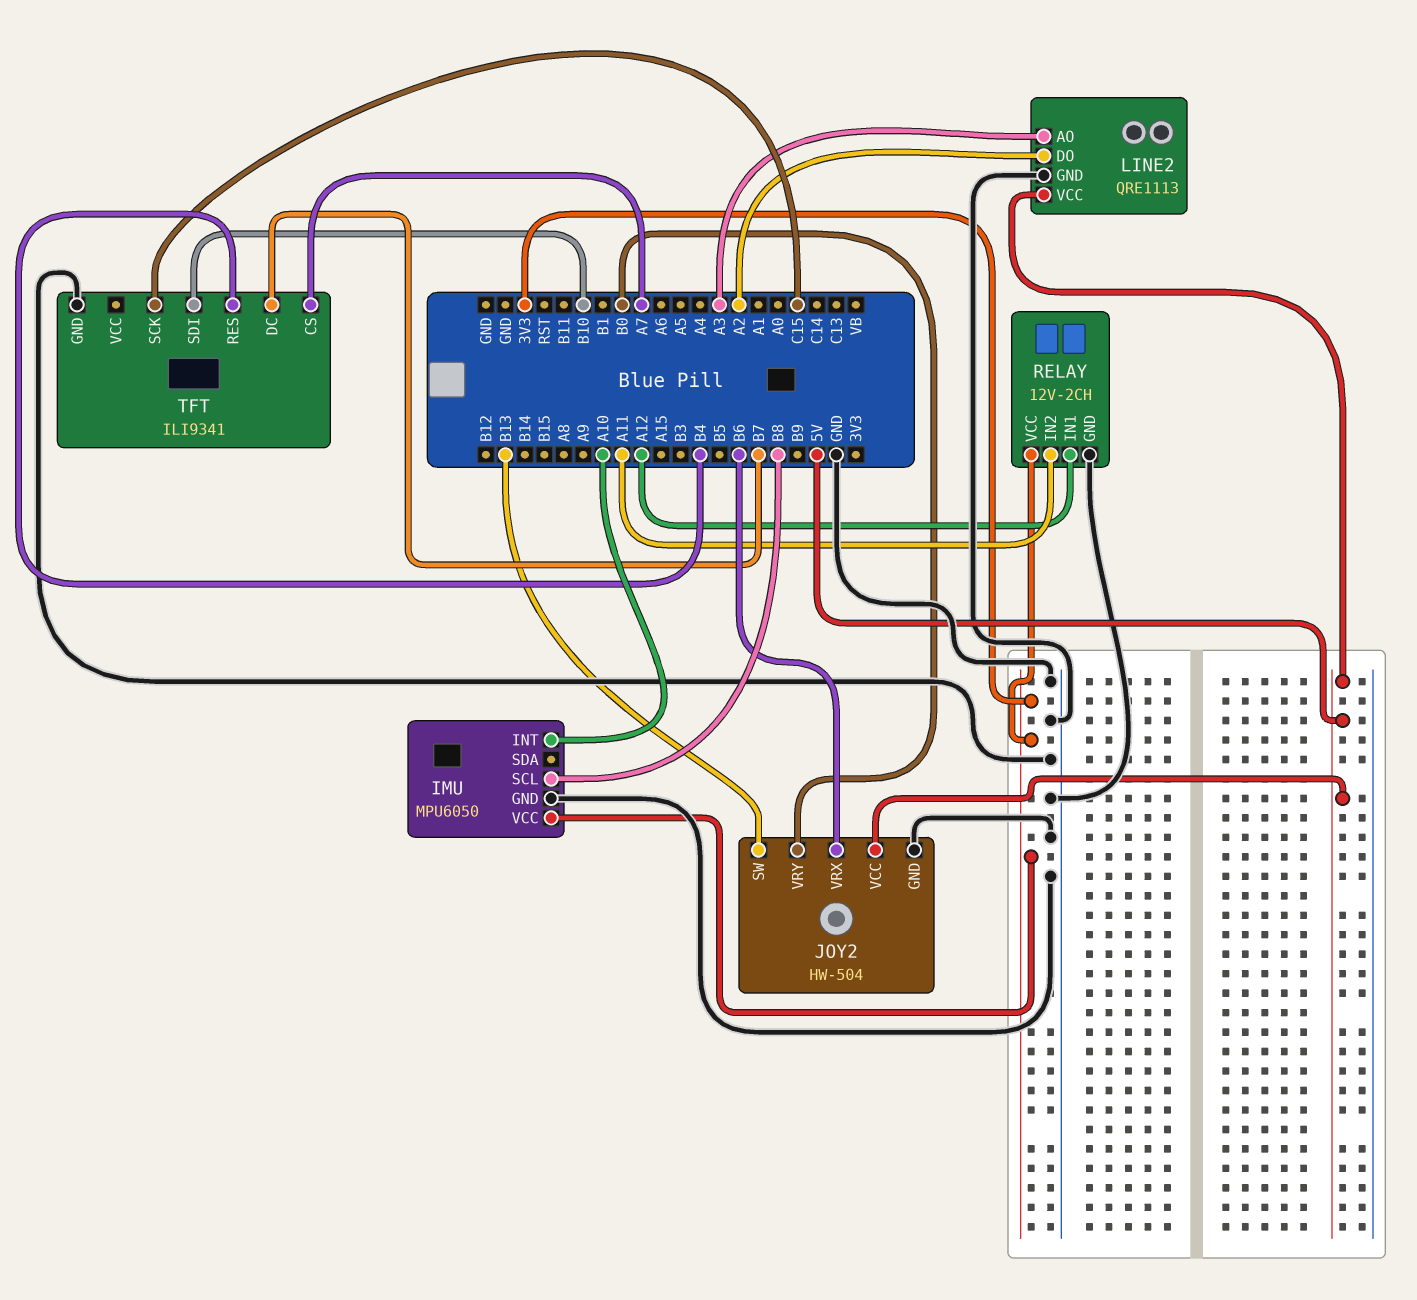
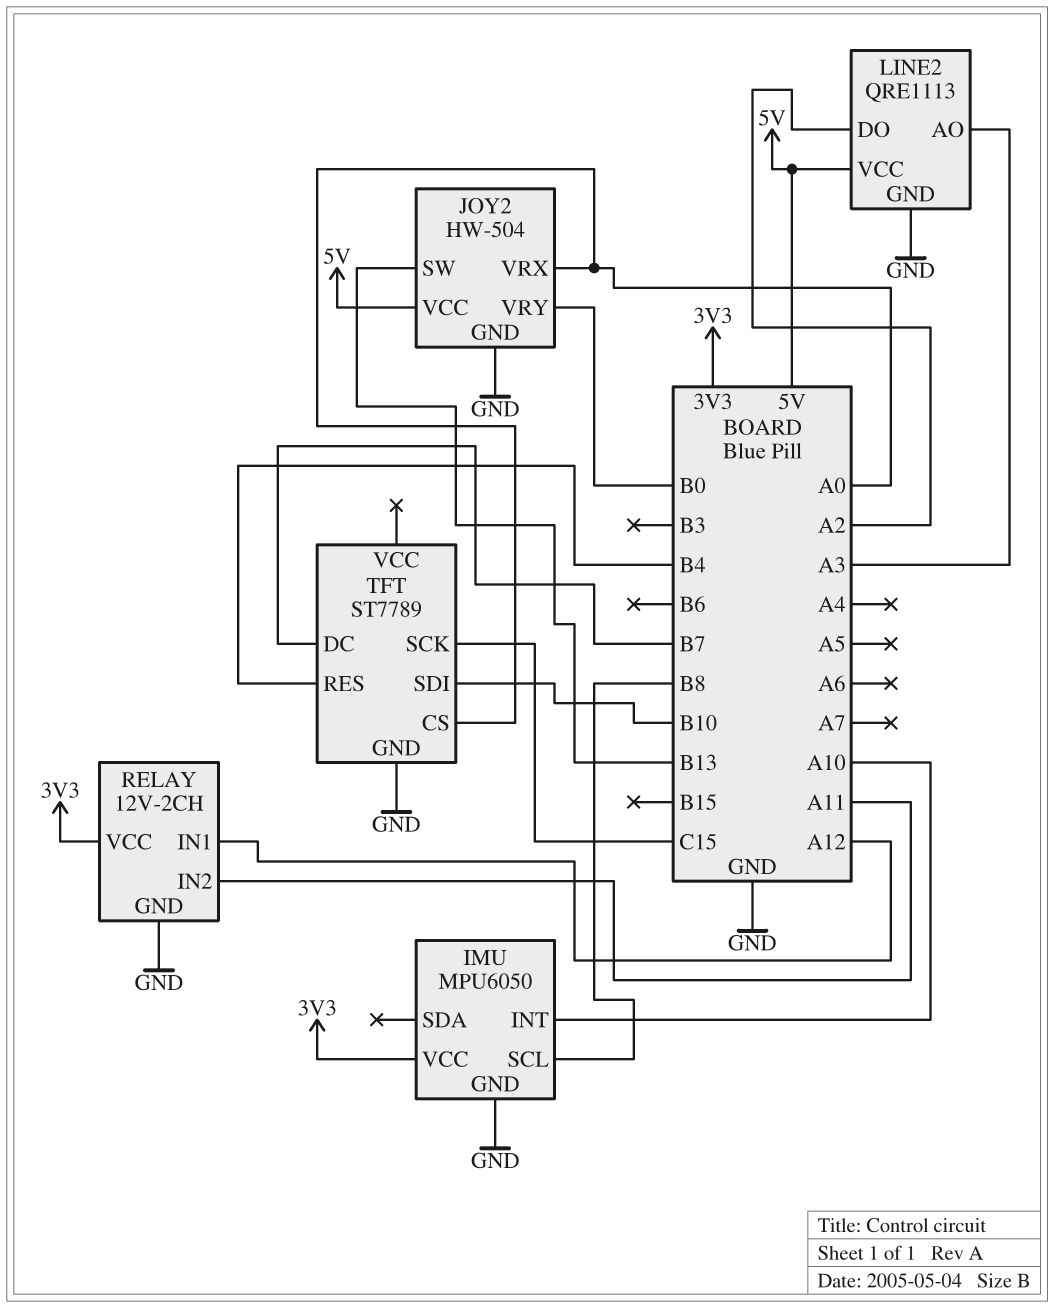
JOY2 pin VRX: B6 -> A0
TFT: ILI9341 -> ST7789
TFT pin CS: A7 -> A0

